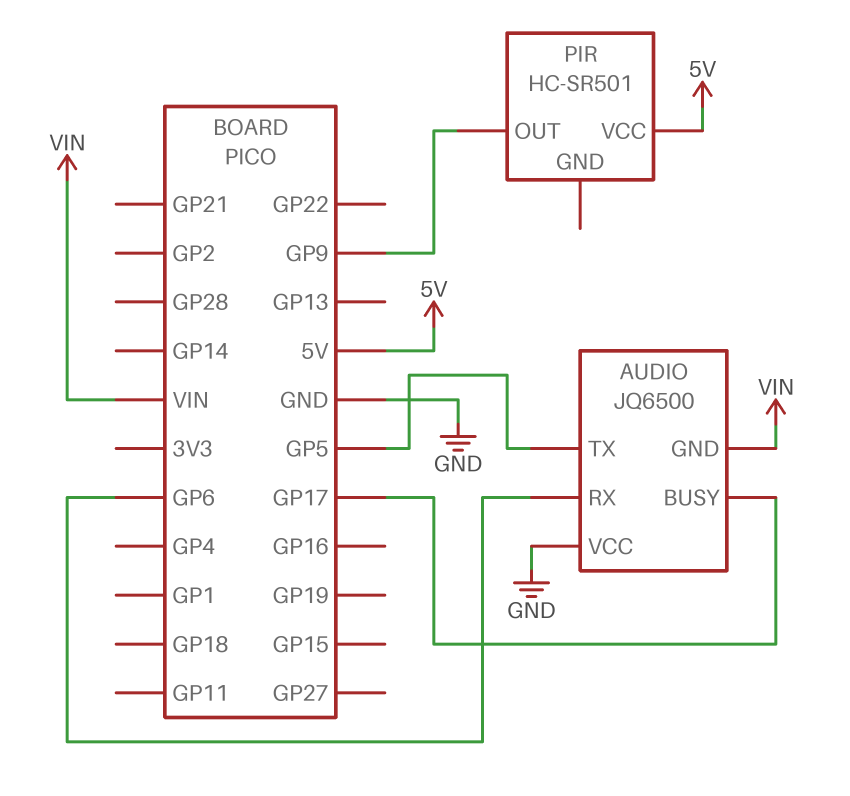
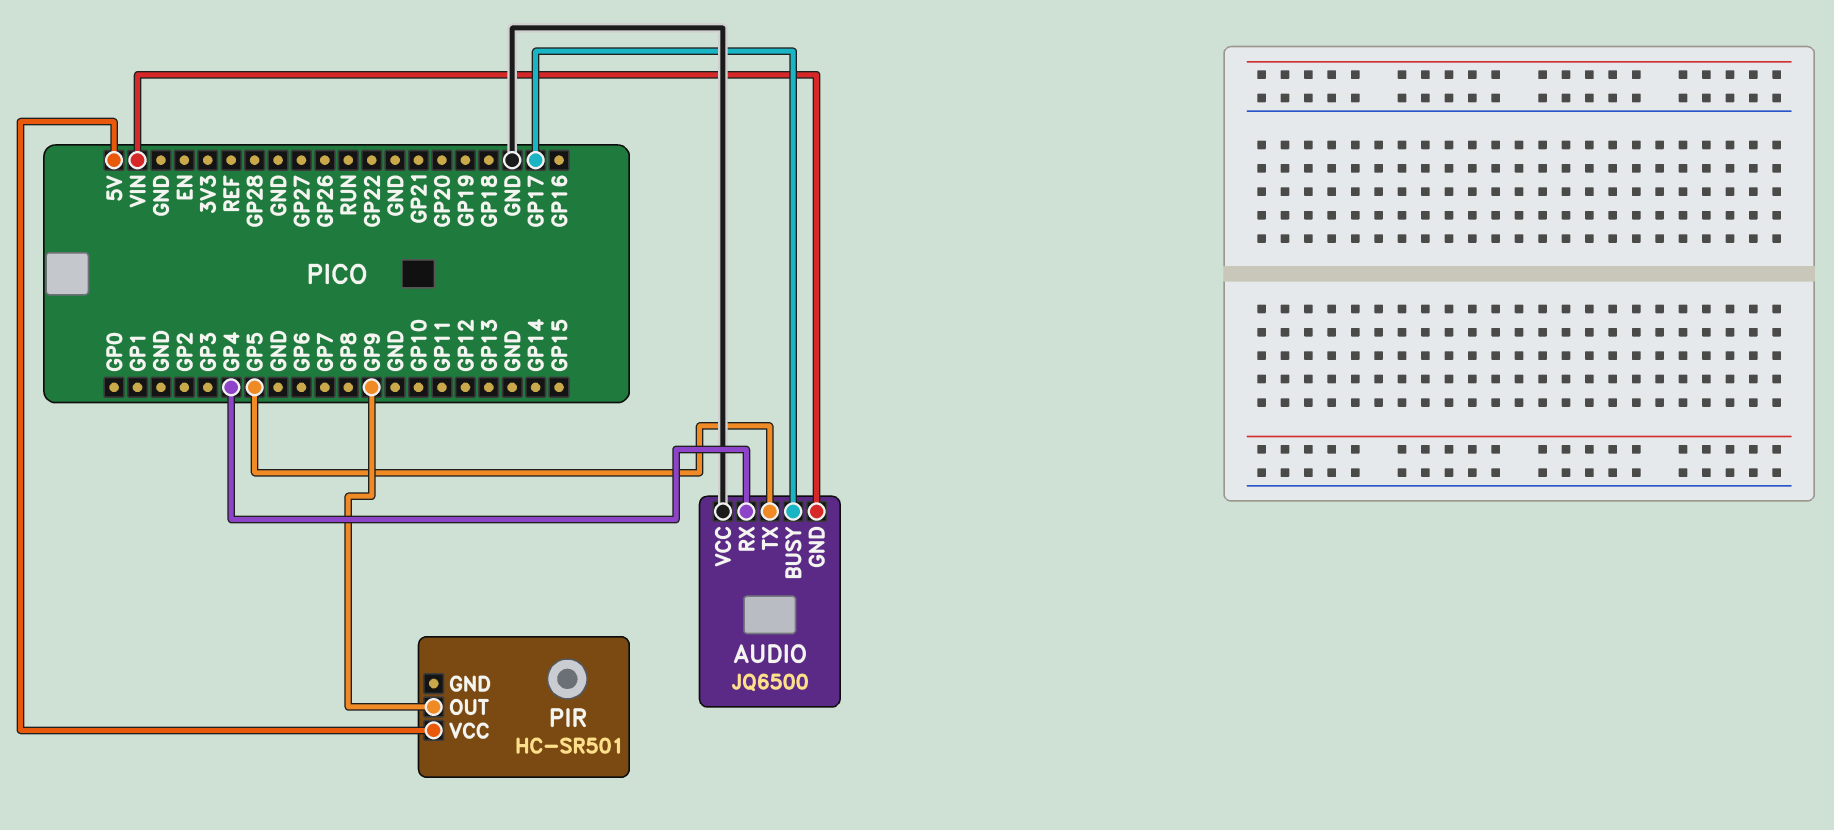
AUDIO pin RX: GP6 -> GP4

